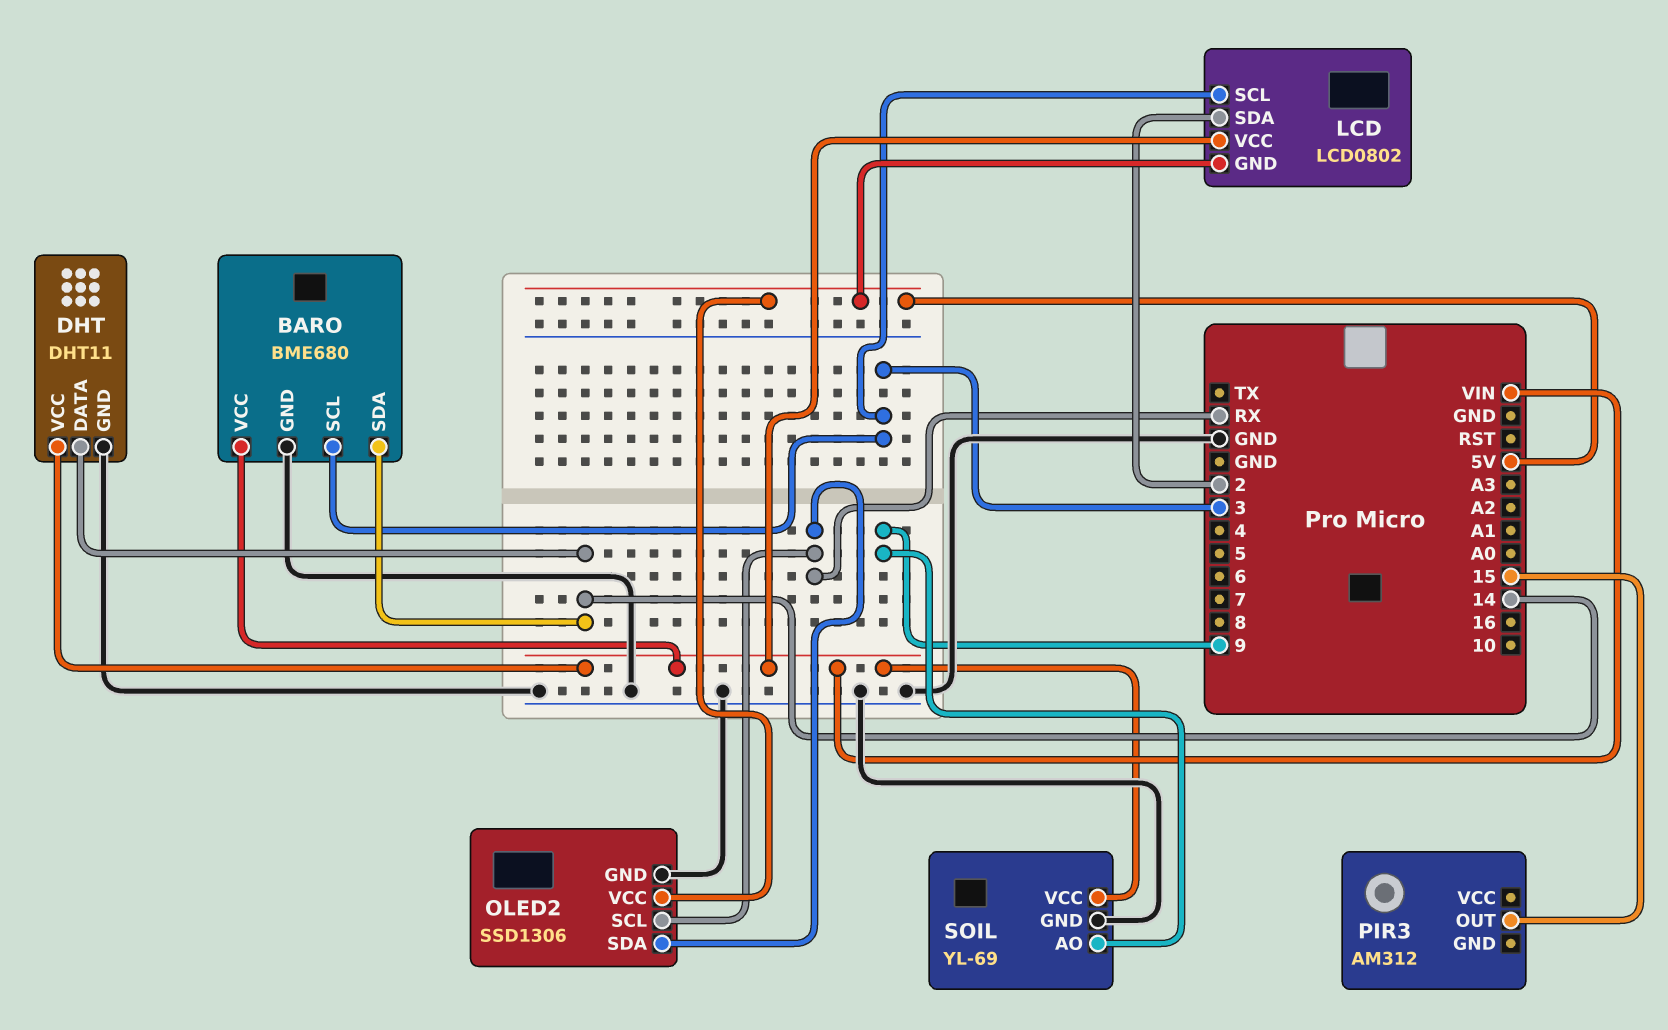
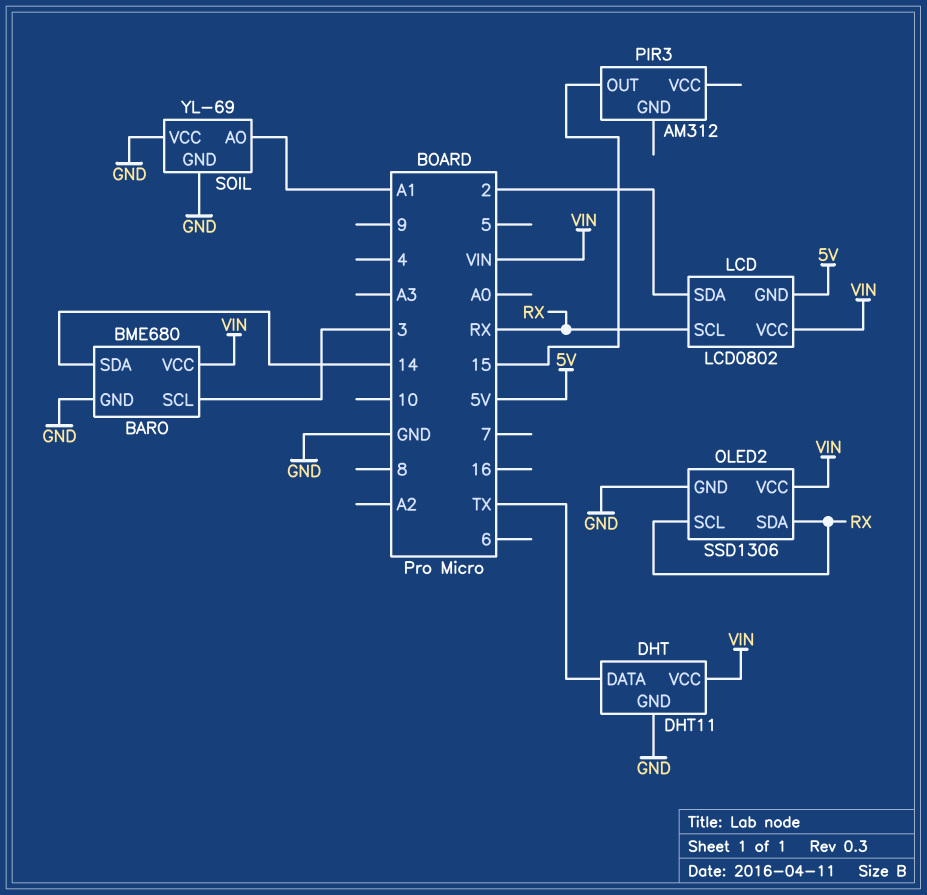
DHT pin DATA: 14 -> TX
LCD pin SCL: 3 -> RX
OLED2 pin VCC: 5V -> VIN
SOIL pin AO: 9 -> A1
SOIL pin VCC: VIN -> GND

